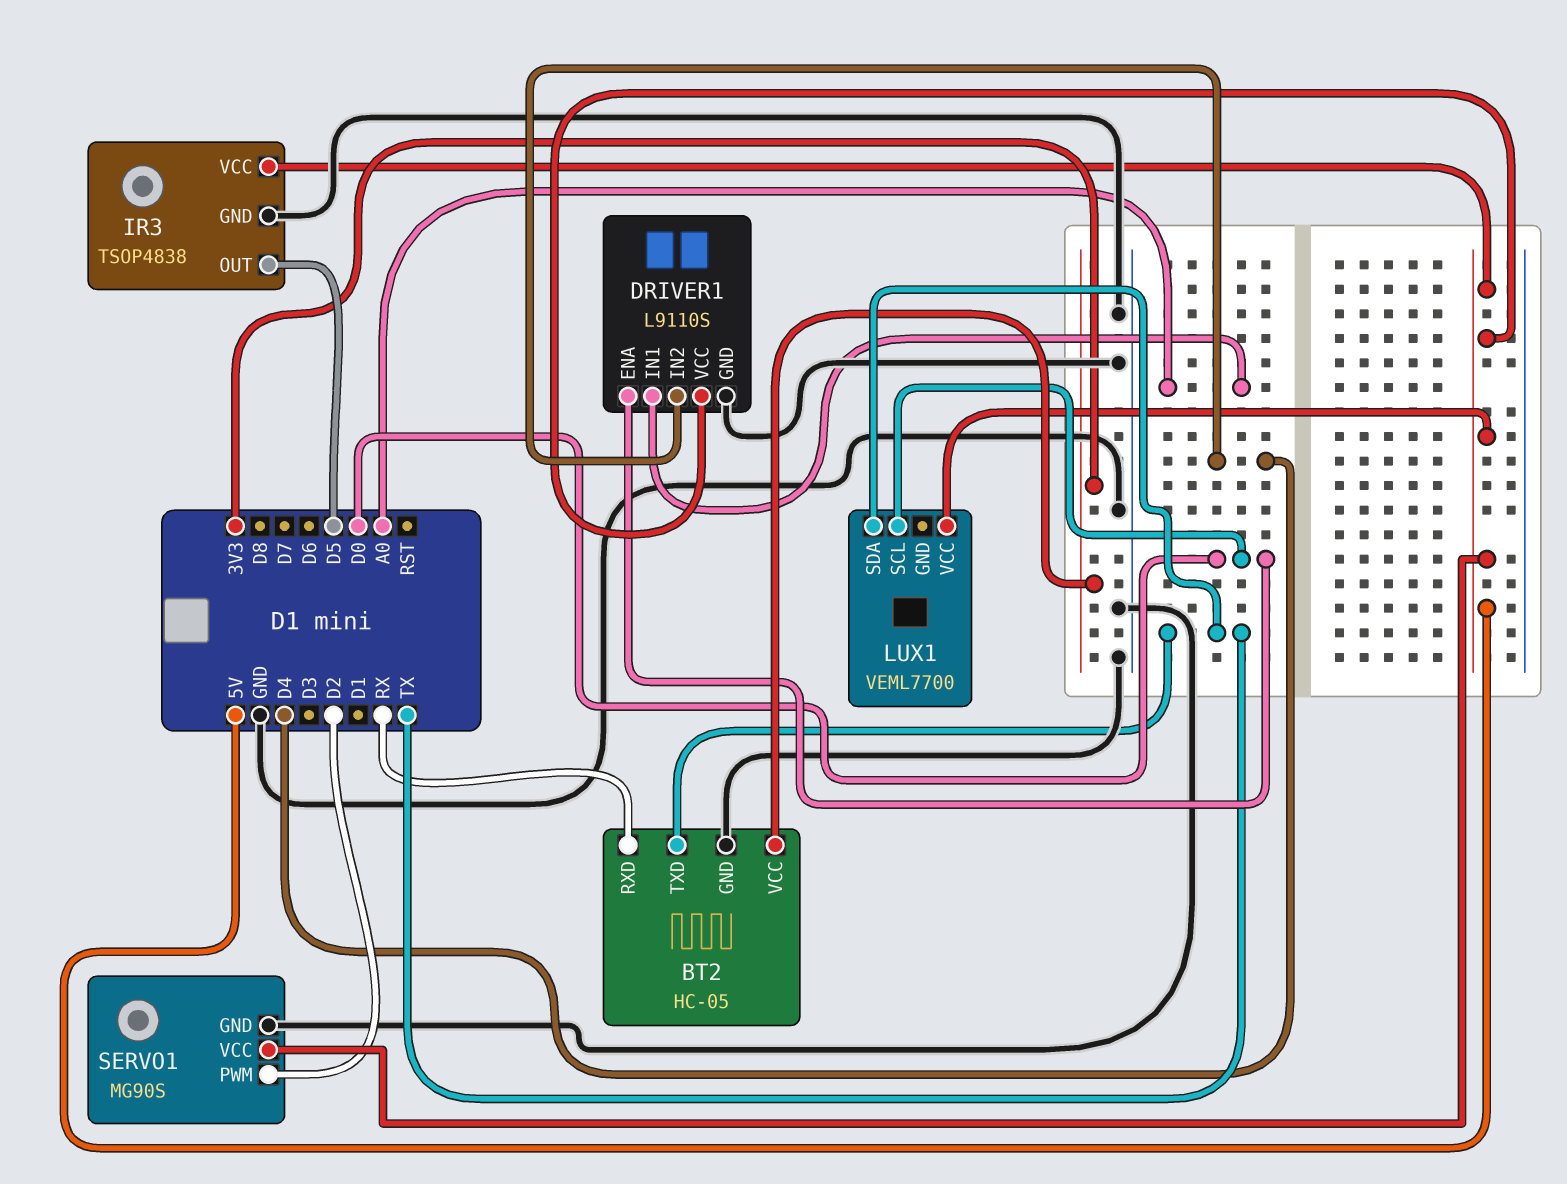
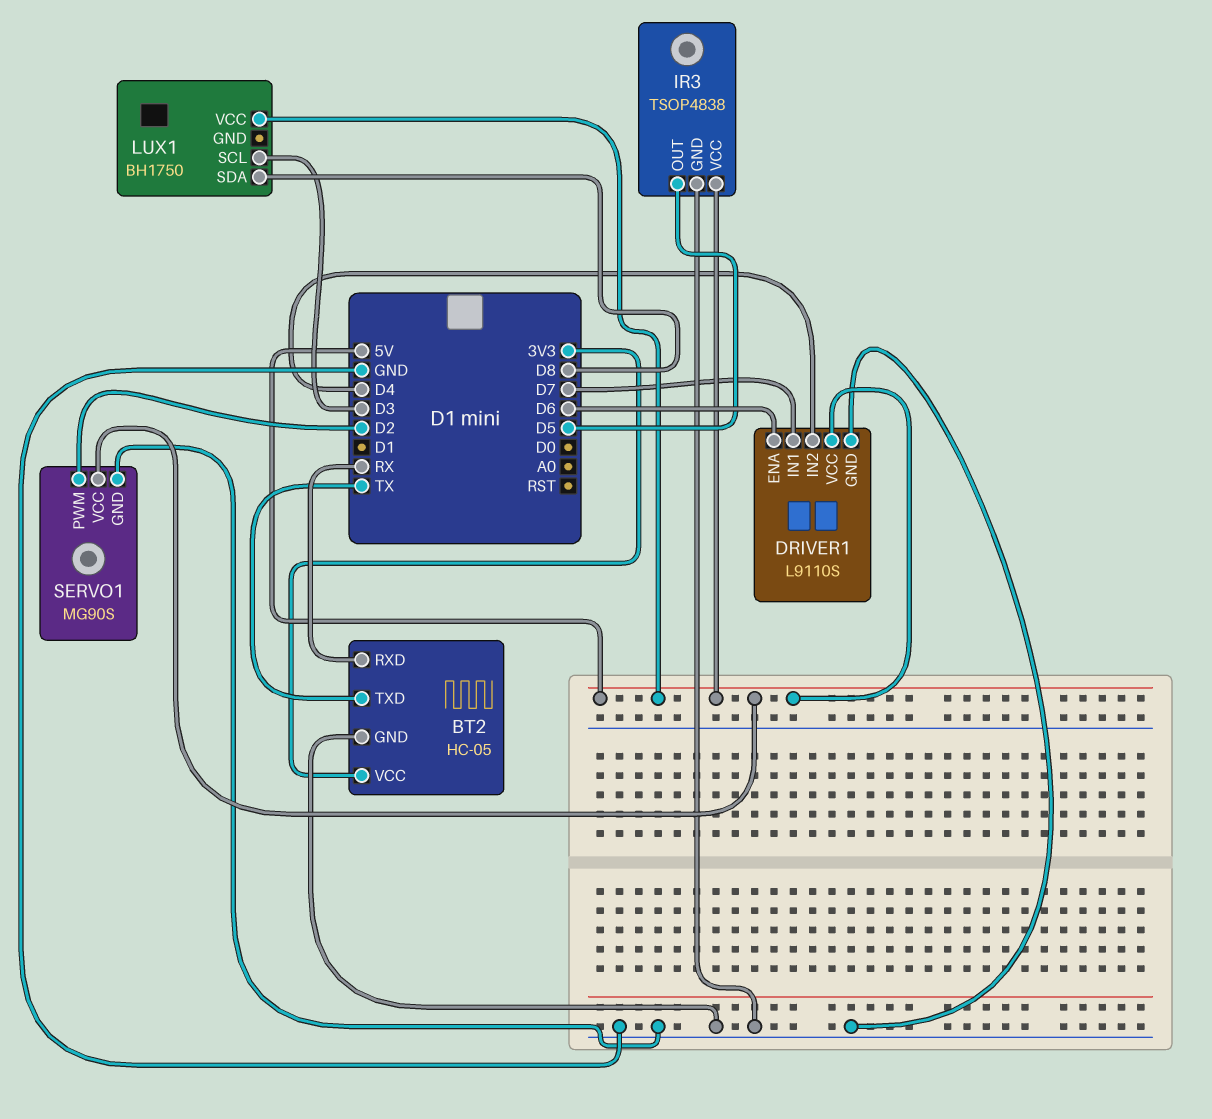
DRIVER1 pin ENA: D0 -> D6
DRIVER1 pin IN1: A0 -> D7
LUX1: VEML7700 -> BH1750
LUX1 pin SCL: D0 -> D3
LUX1 pin SDA: TX -> D8

